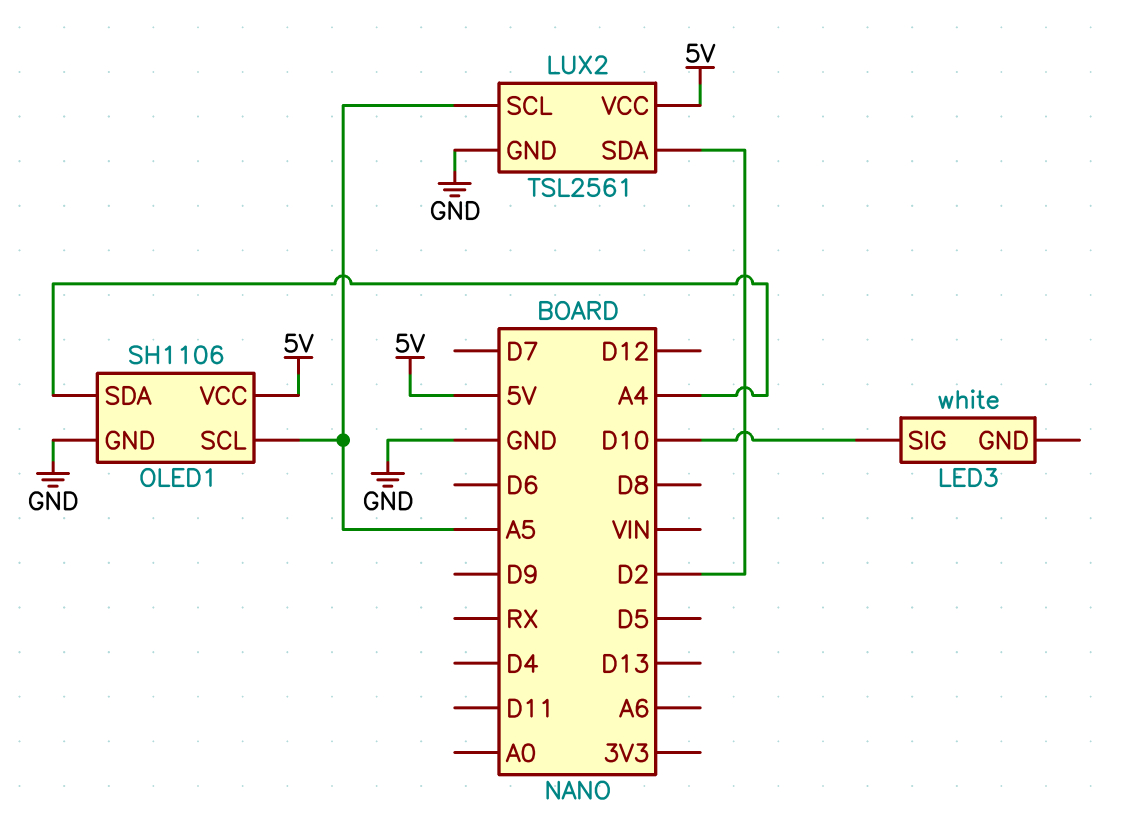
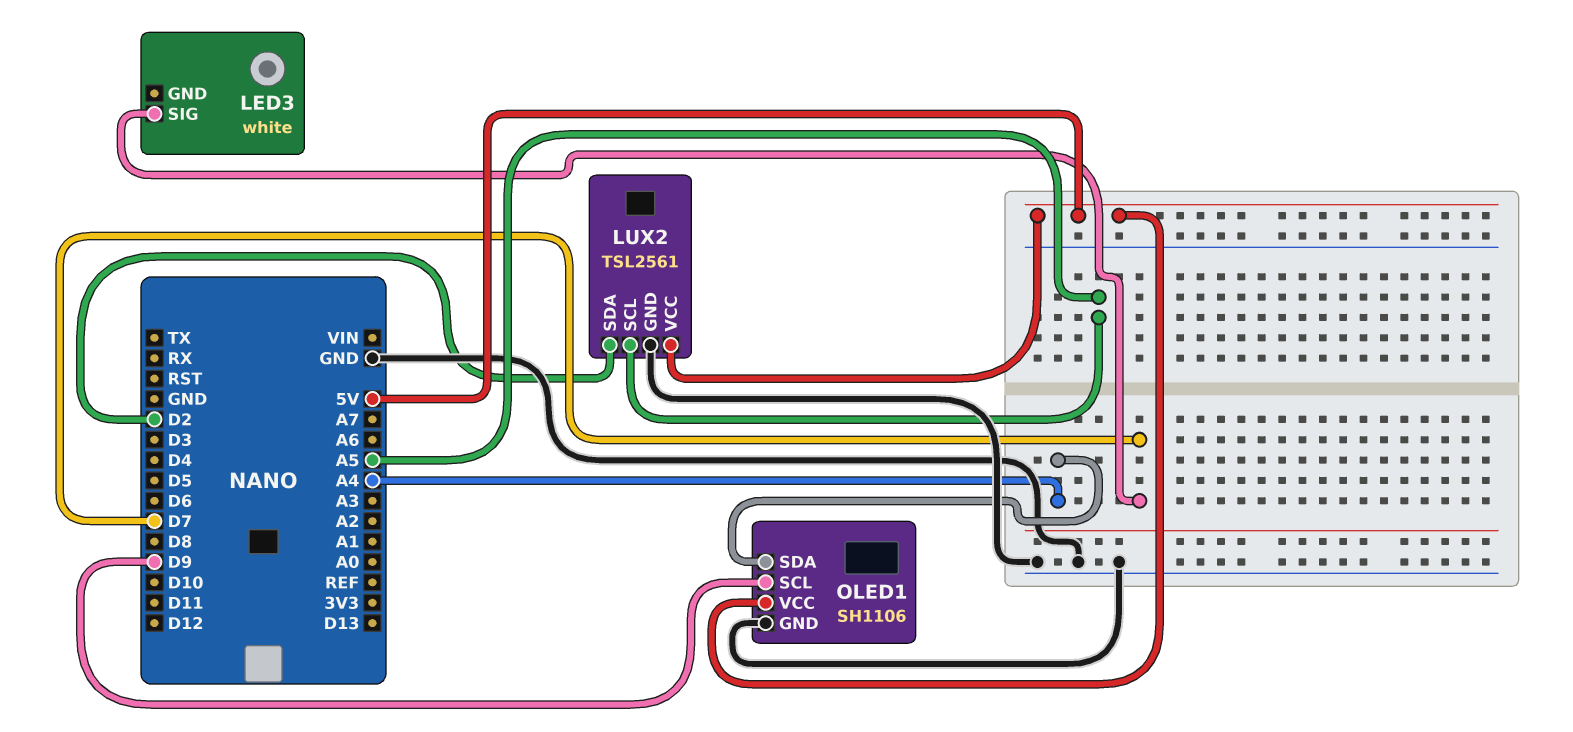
LED3 pin SIG: D10 -> D7
OLED1 pin SCL: A5 -> D9

